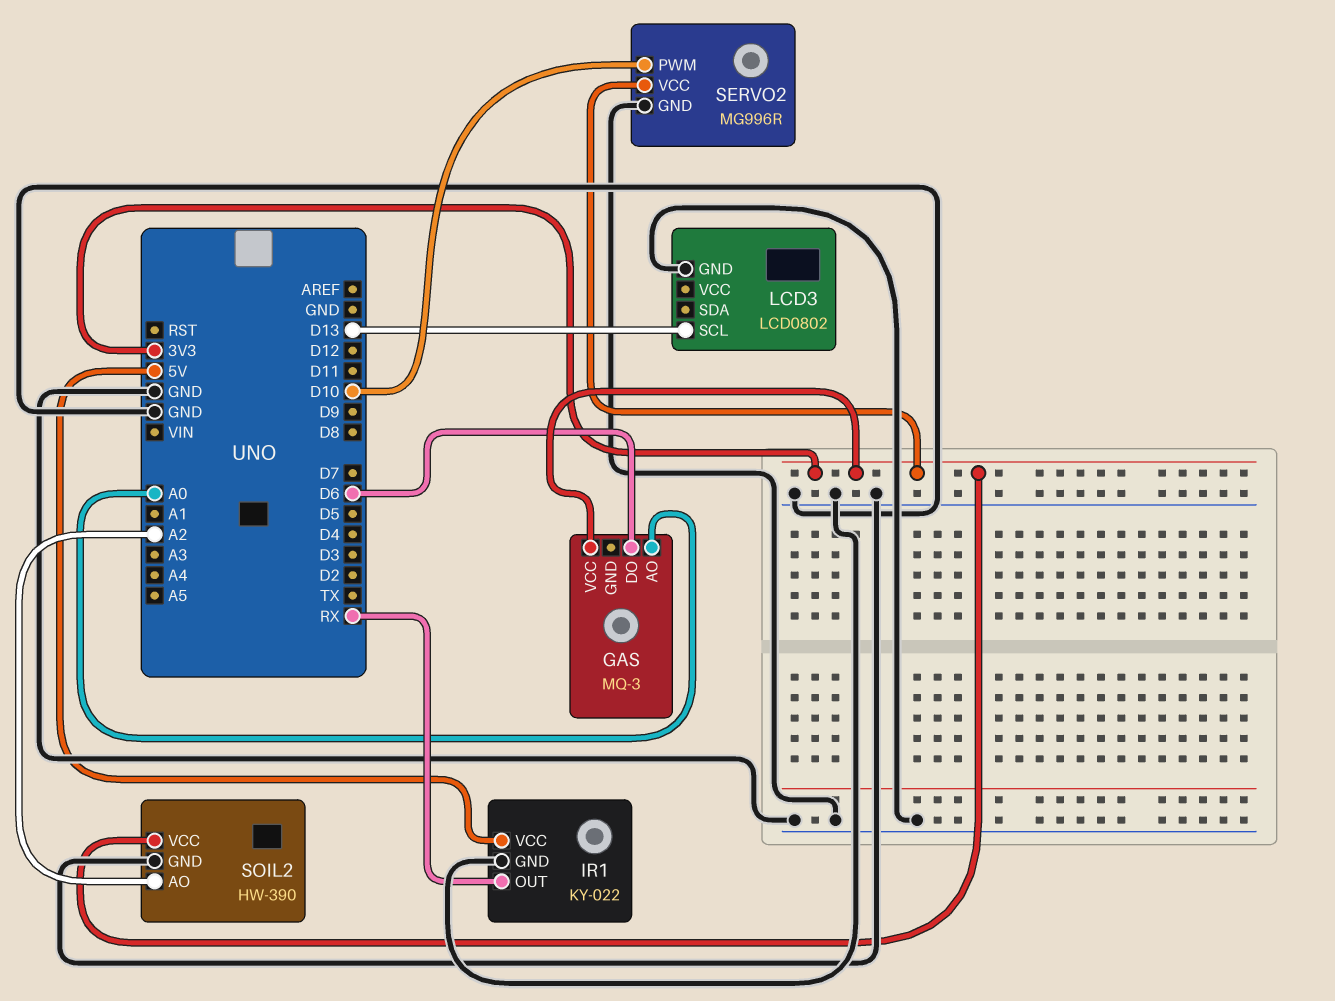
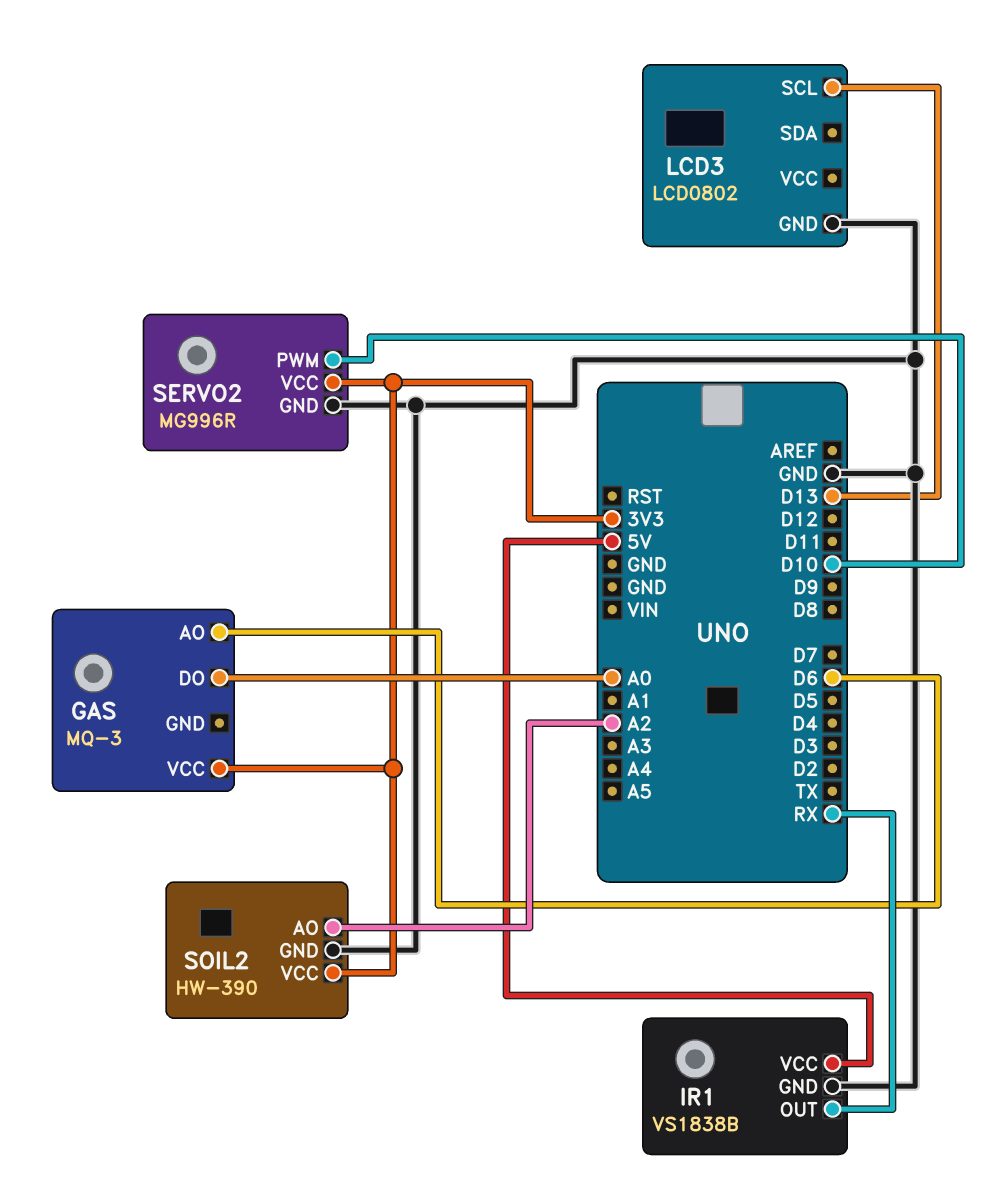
GAS pin AO: A0 -> D6
GAS pin DO: D6 -> A0
IR1: KY-022 -> VS1838B

